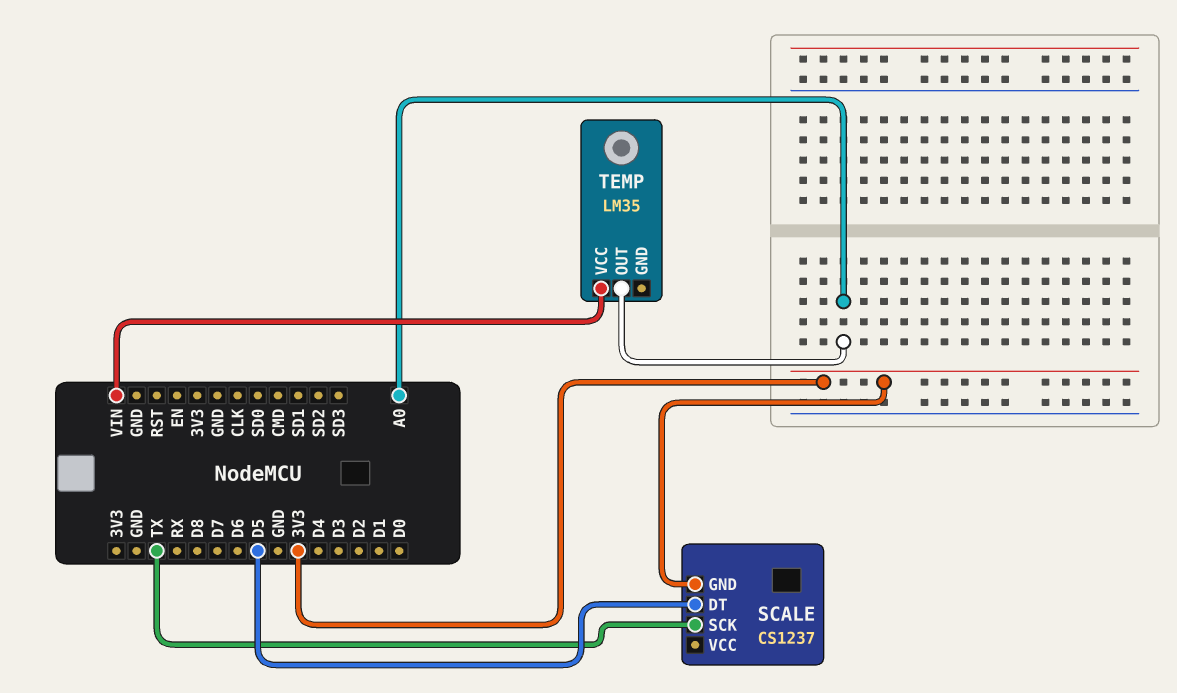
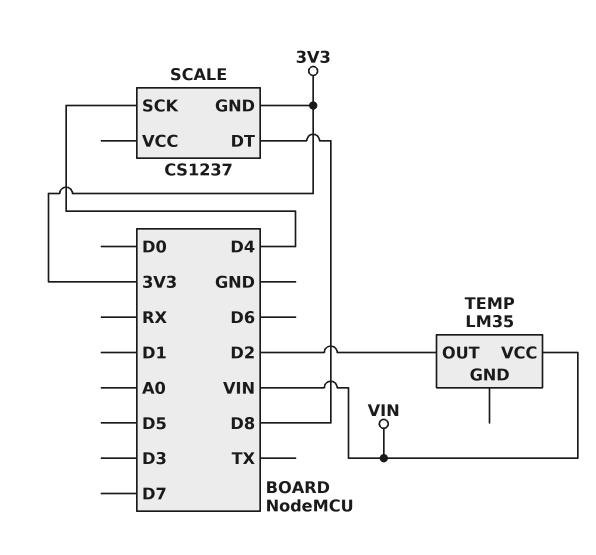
SCALE pin DT: D5 -> D8
SCALE pin SCK: TX -> D4
TEMP pin OUT: A0 -> D2

